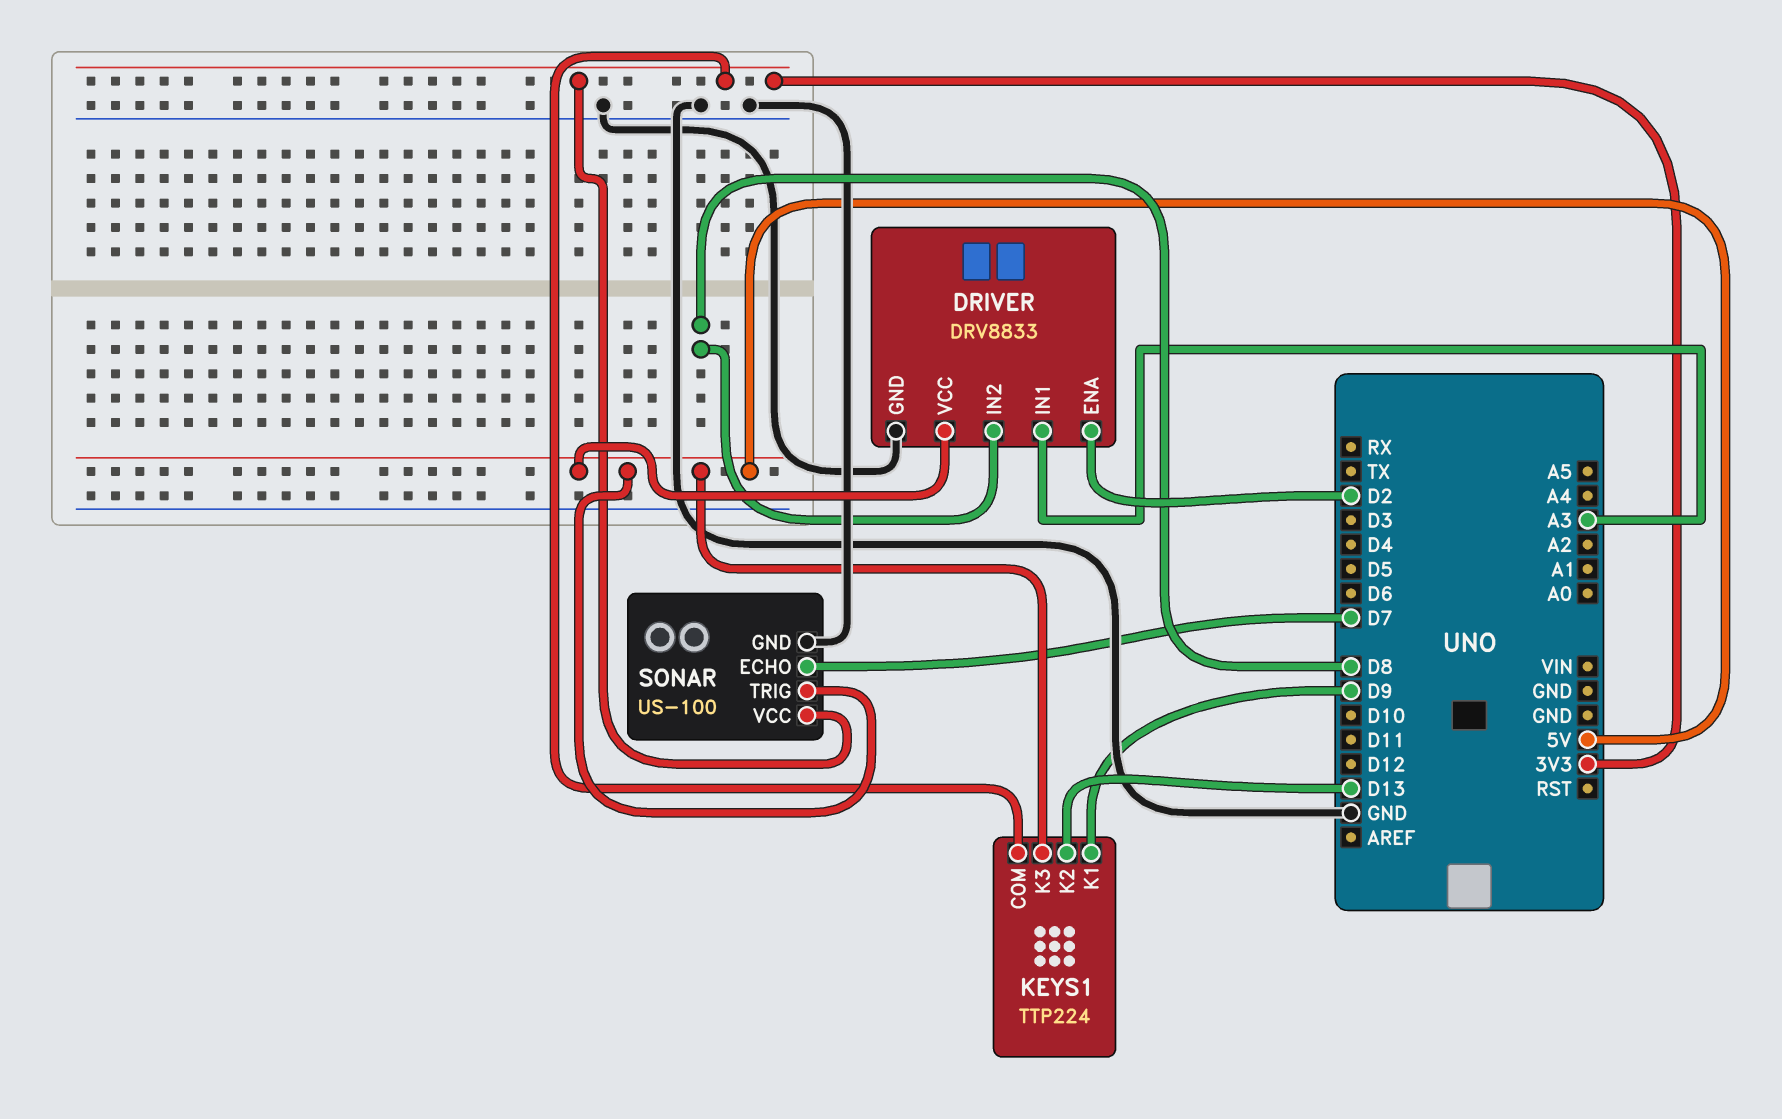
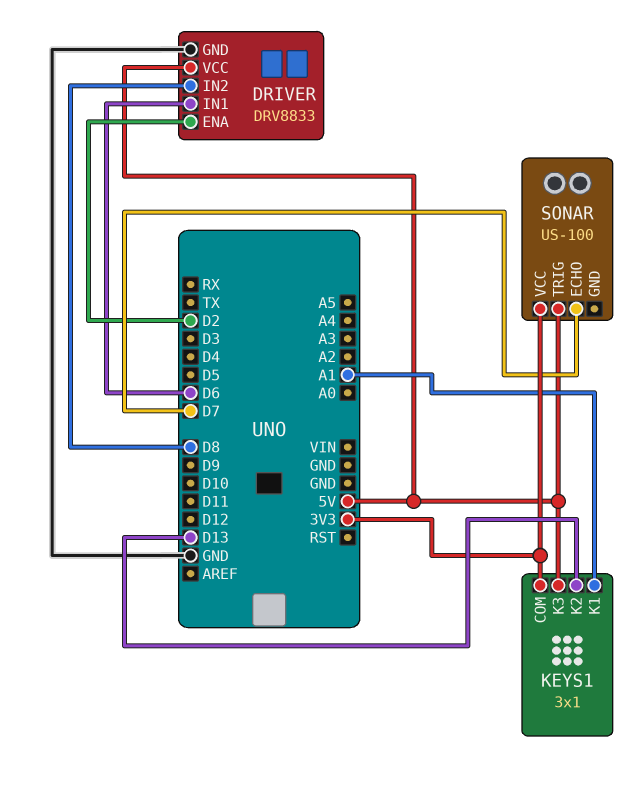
DRIVER pin IN1: A3 -> D6
KEYS1: TTP224 -> 3x1
KEYS1 pin K1: D9 -> A1
SONAR pin GND: GND -> none

